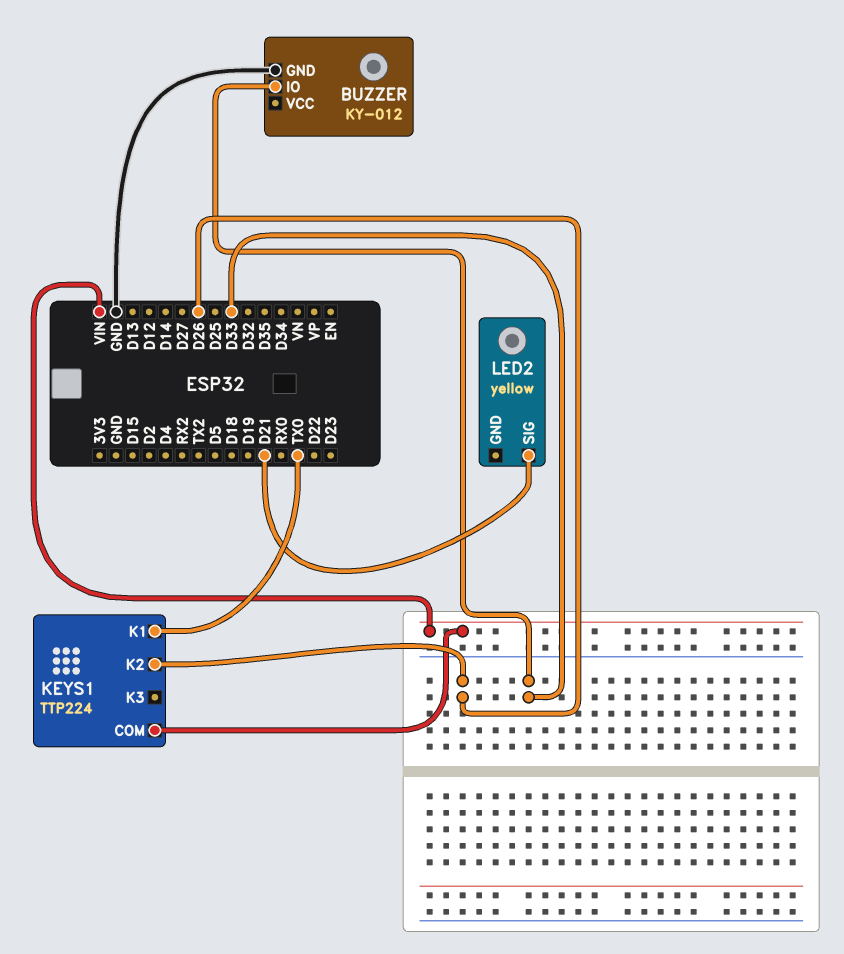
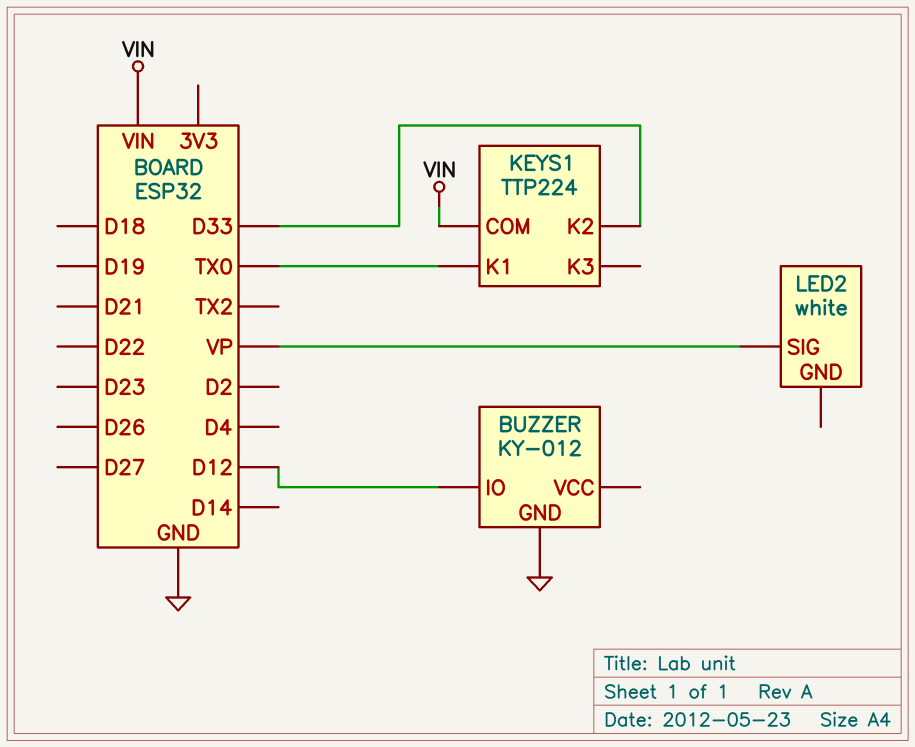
BUZZER pin IO: D33 -> D12
KEYS1 pin K2: D26 -> D33
LED2: yellow -> white
LED2 pin SIG: D21 -> VP

